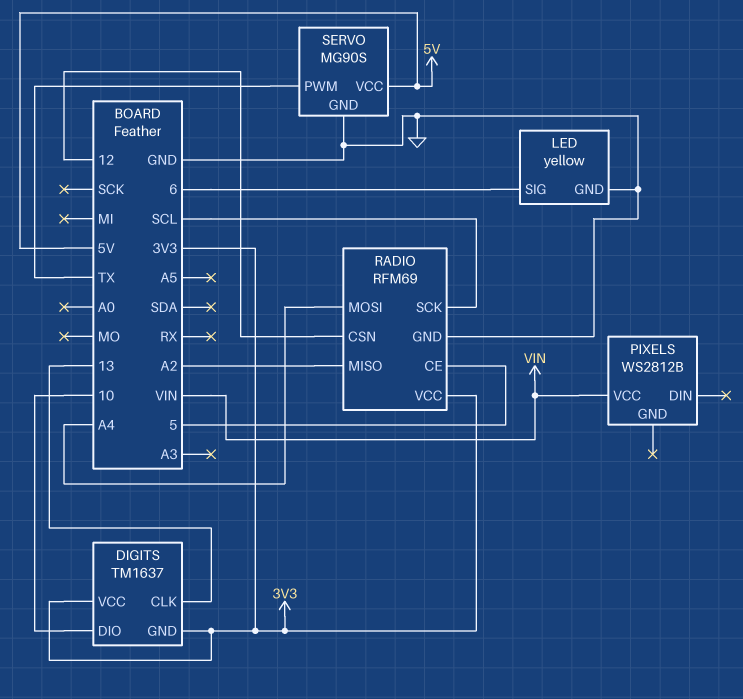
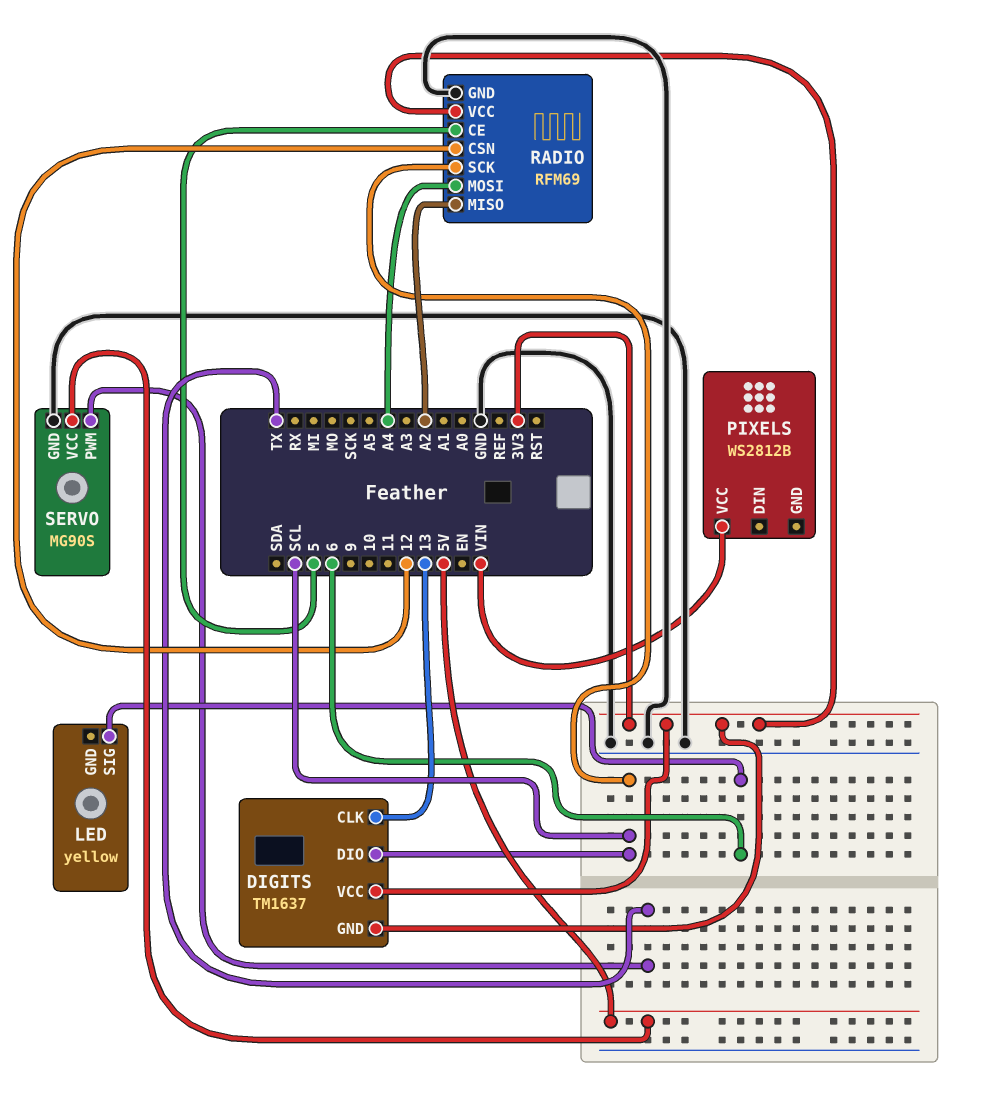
DIGITS pin DIO: 10 -> SCL
LED pin GND: GND -> none

